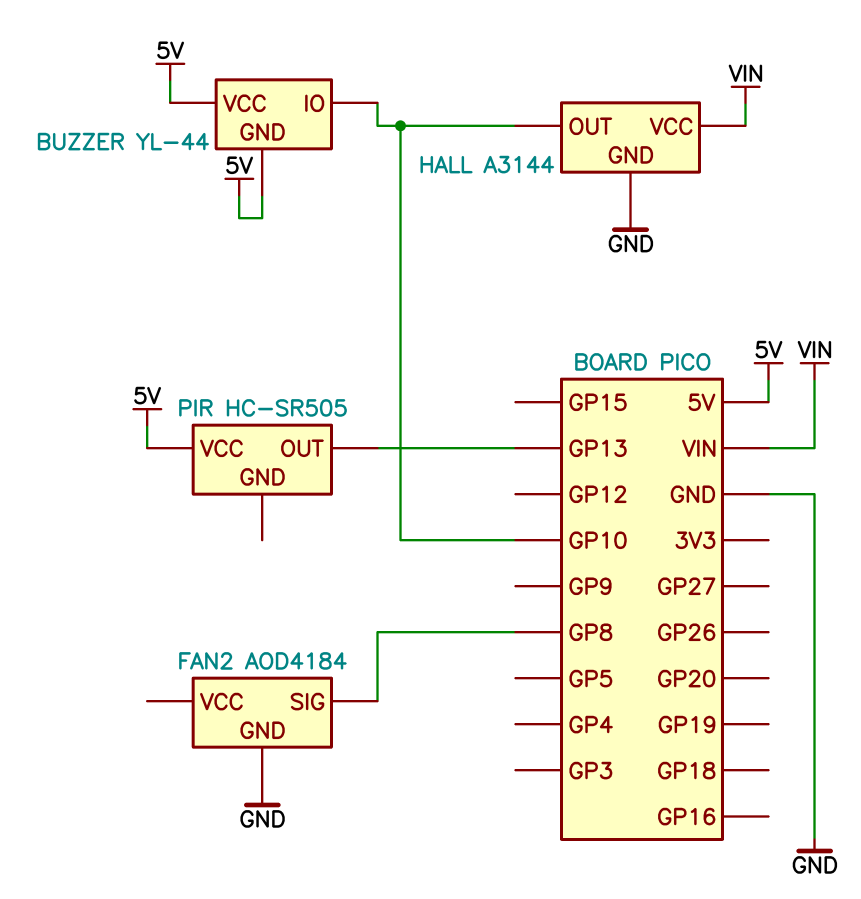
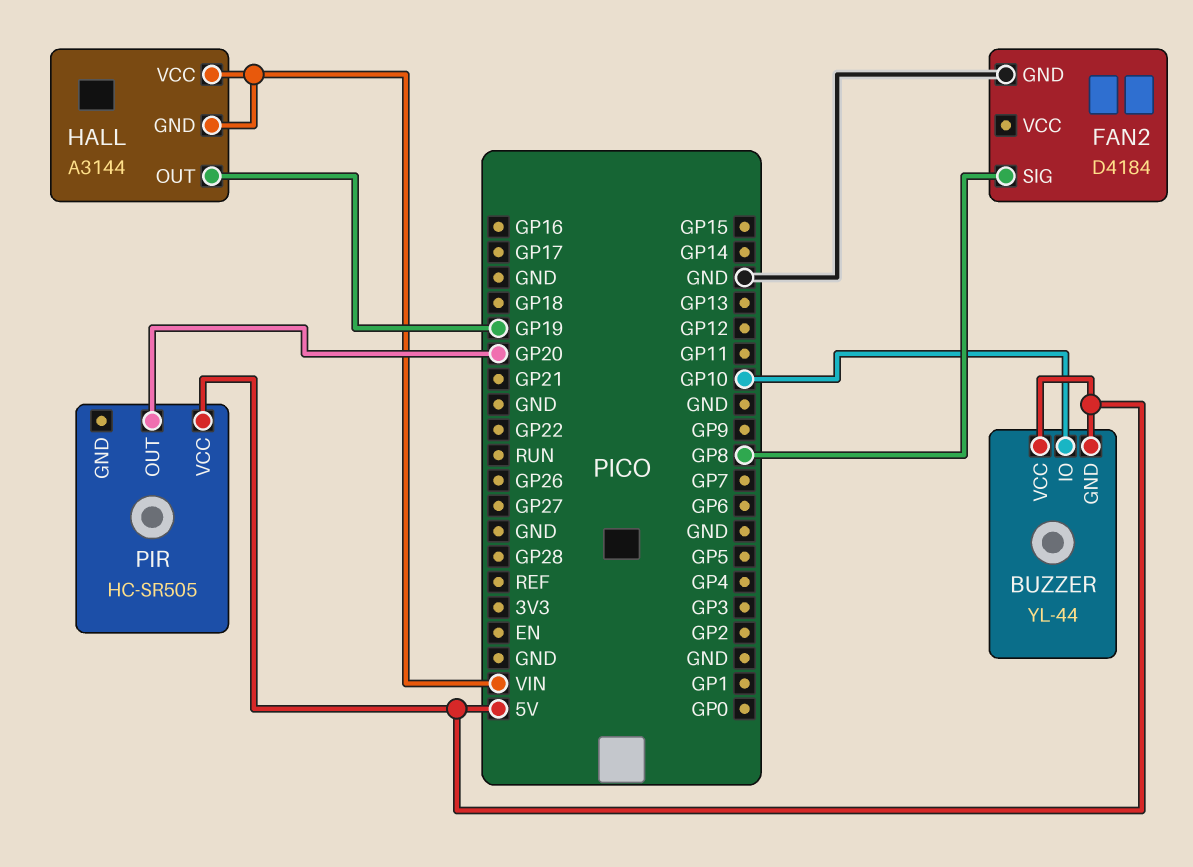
FAN2: AOD4184 -> D4184
HALL pin GND: GND -> VIN
HALL pin OUT: GP10 -> GP19
PIR pin OUT: GP13 -> GP20

